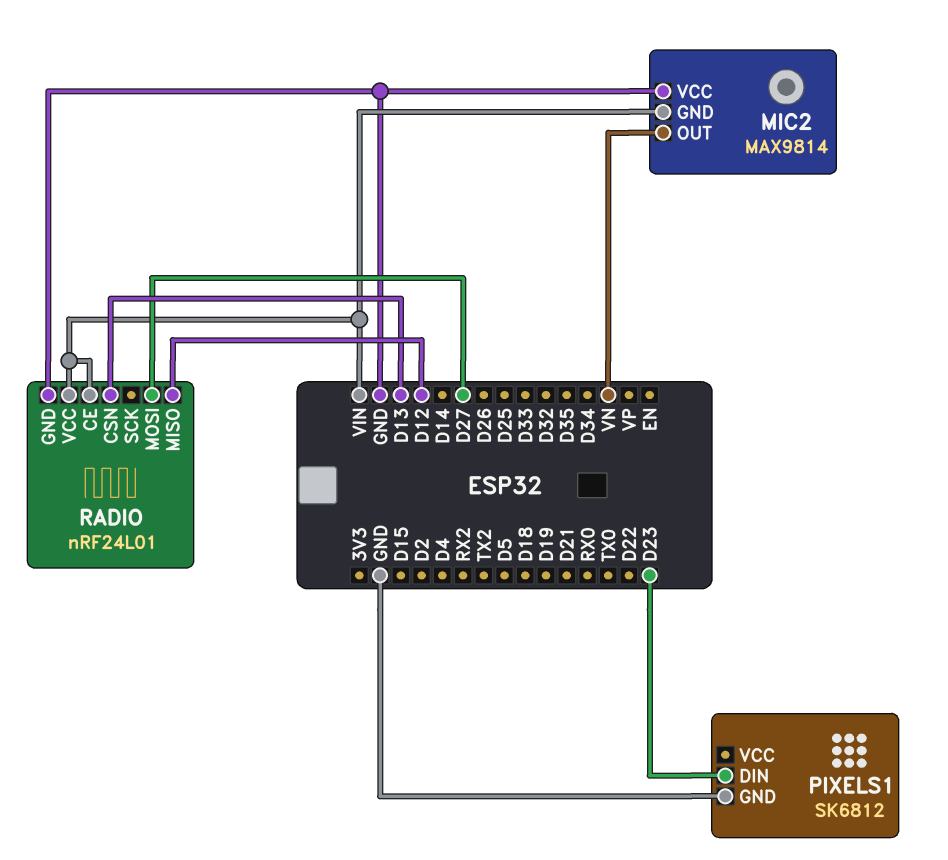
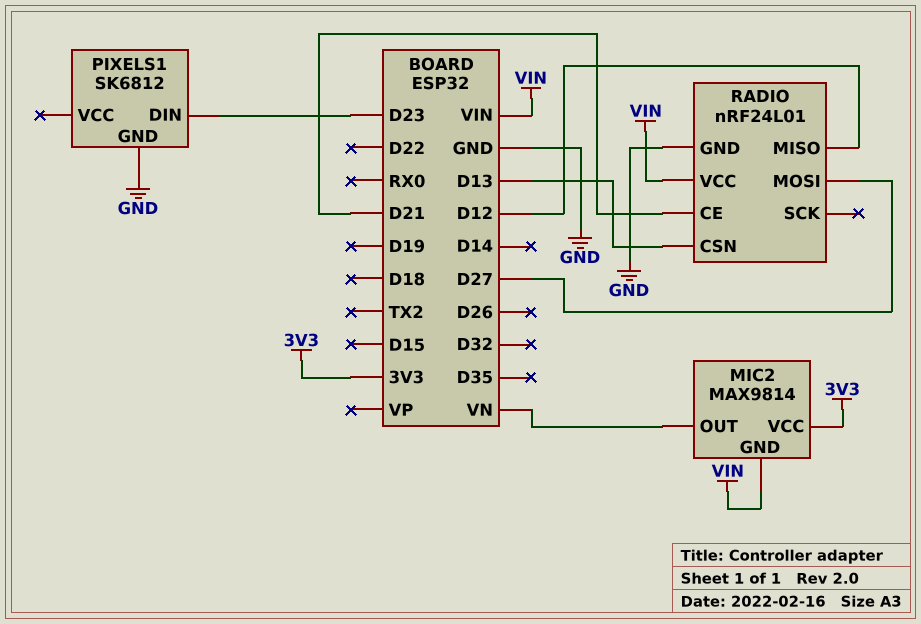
MIC2 pin VCC: GND -> 3V3
RADIO pin CE: VIN -> D21

